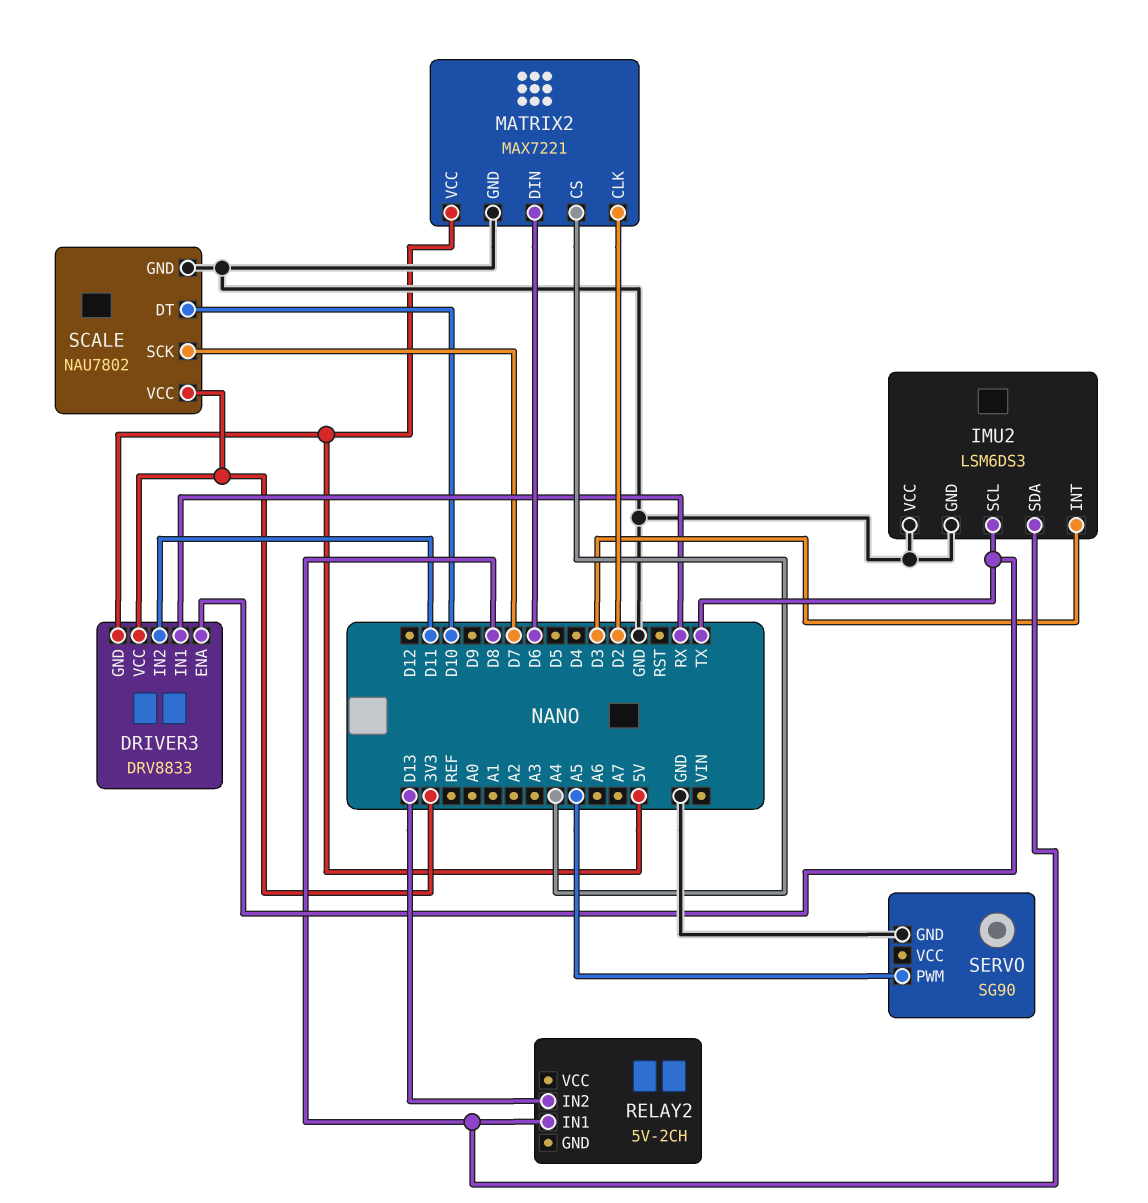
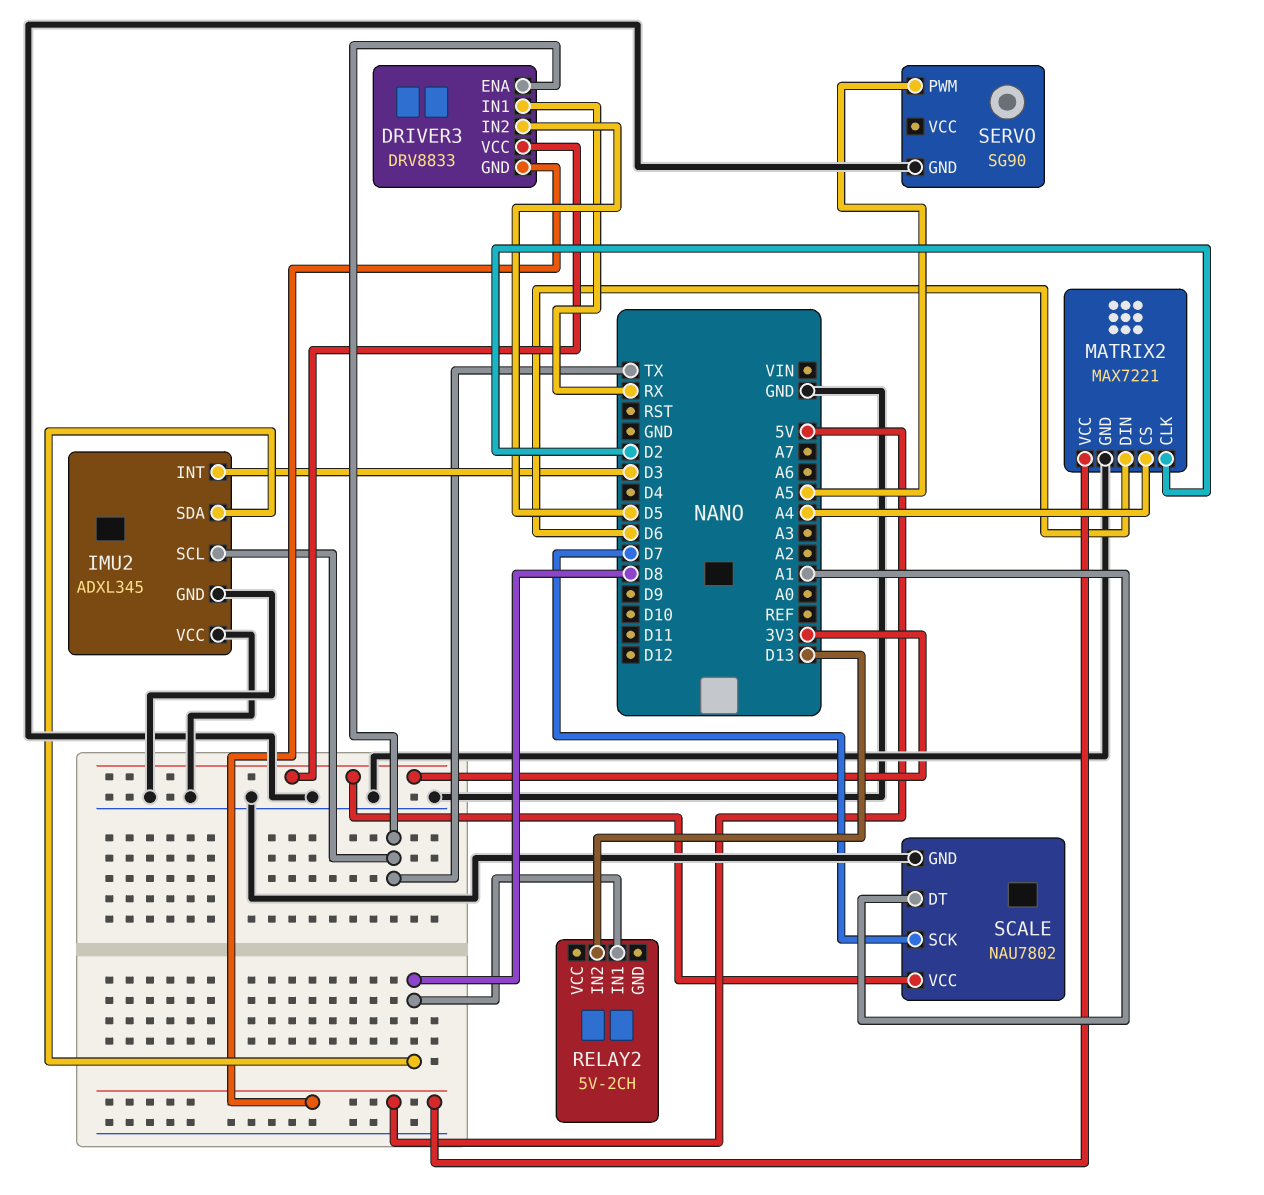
DRIVER3 pin IN2: D11 -> D5
IMU2: LSM6DS3 -> ADXL345
SCALE pin DT: D10 -> A1

